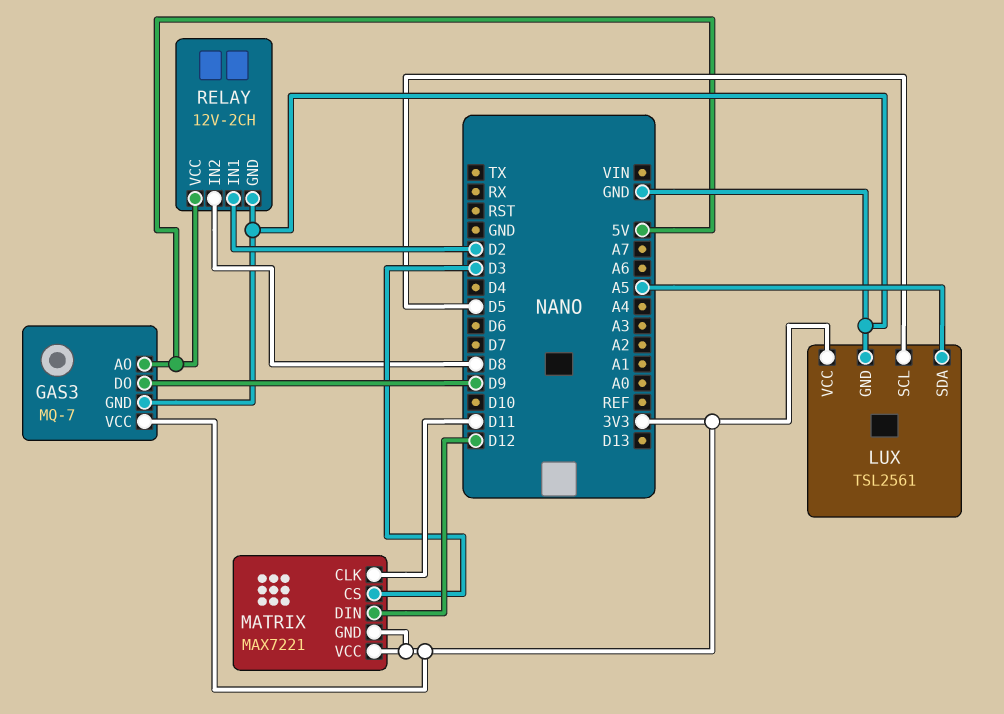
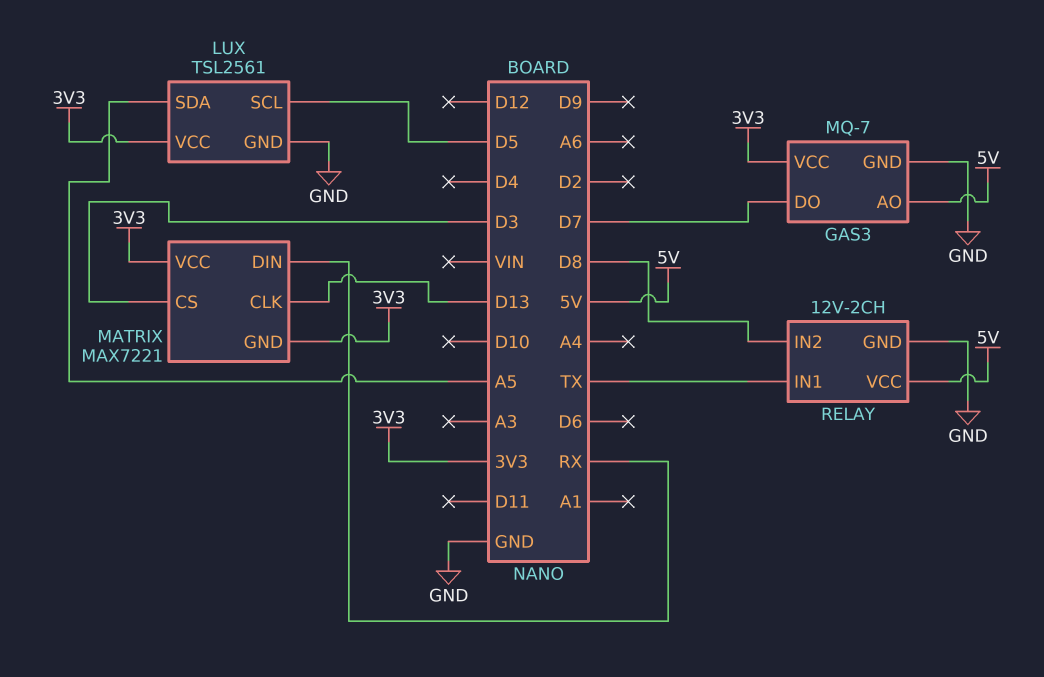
GAS3 pin DO: D9 -> D7
MATRIX pin CLK: D11 -> D13
MATRIX pin DIN: D12 -> RX
RELAY pin IN1: D2 -> TX

